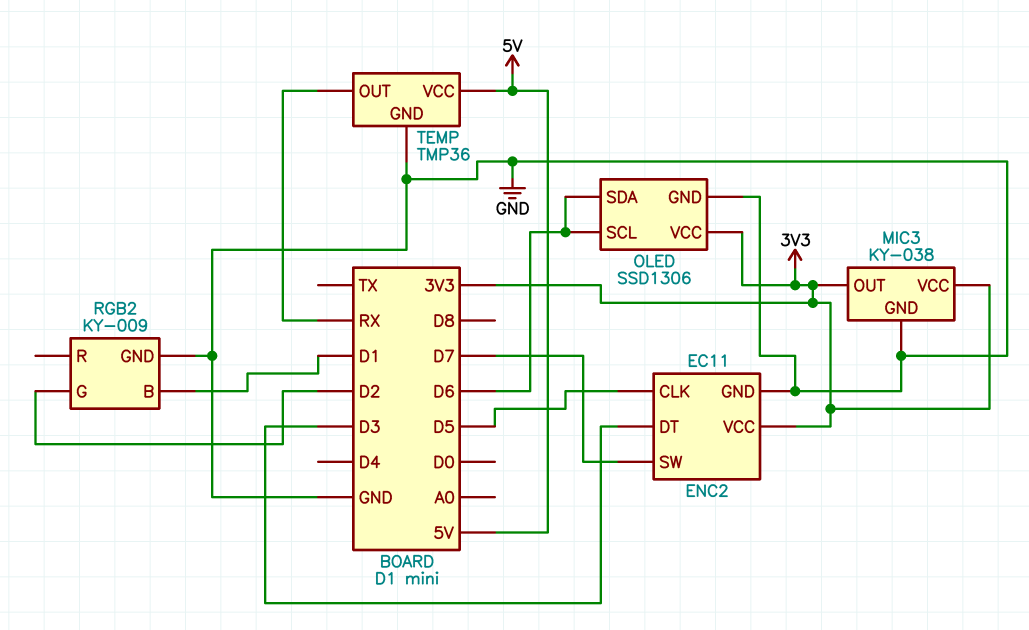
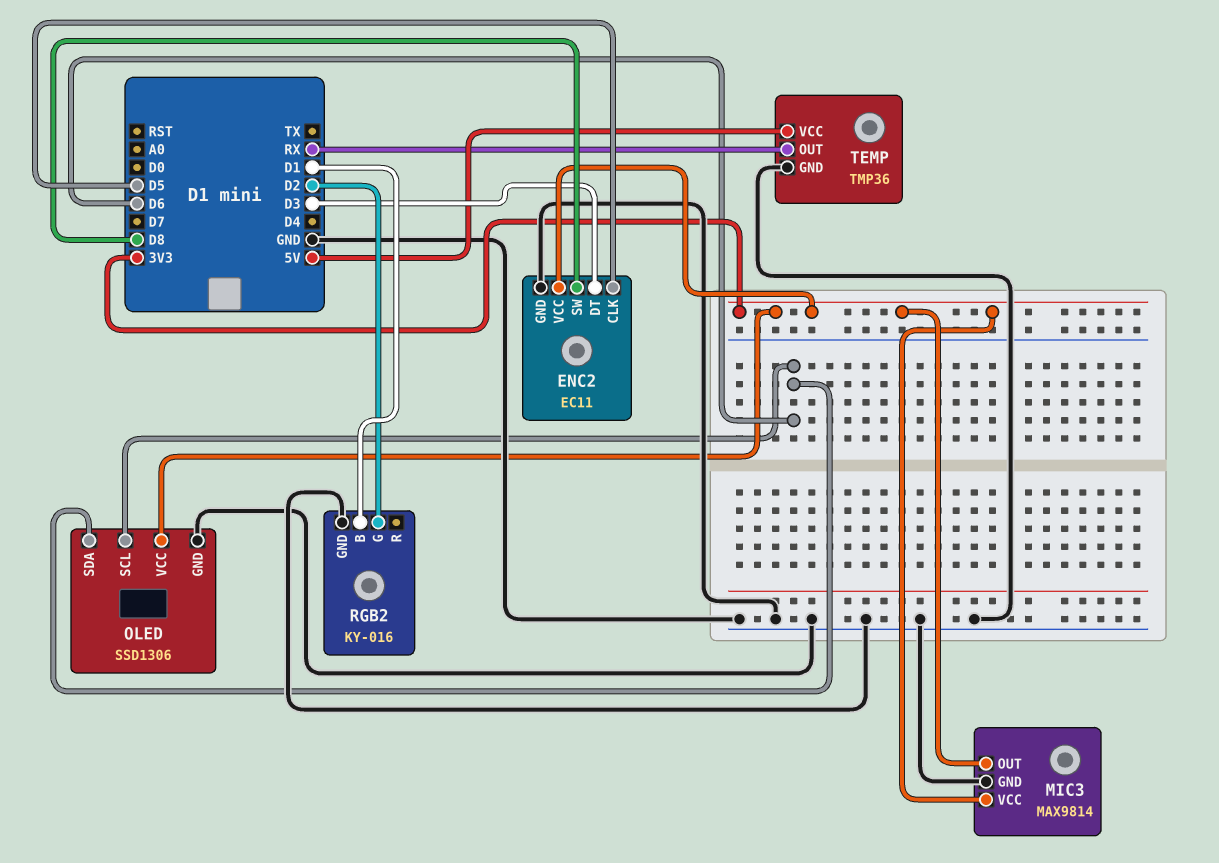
ENC2 pin SW: D7 -> D8
MIC3: KY-038 -> MAX9814
RGB2: KY-009 -> KY-016

